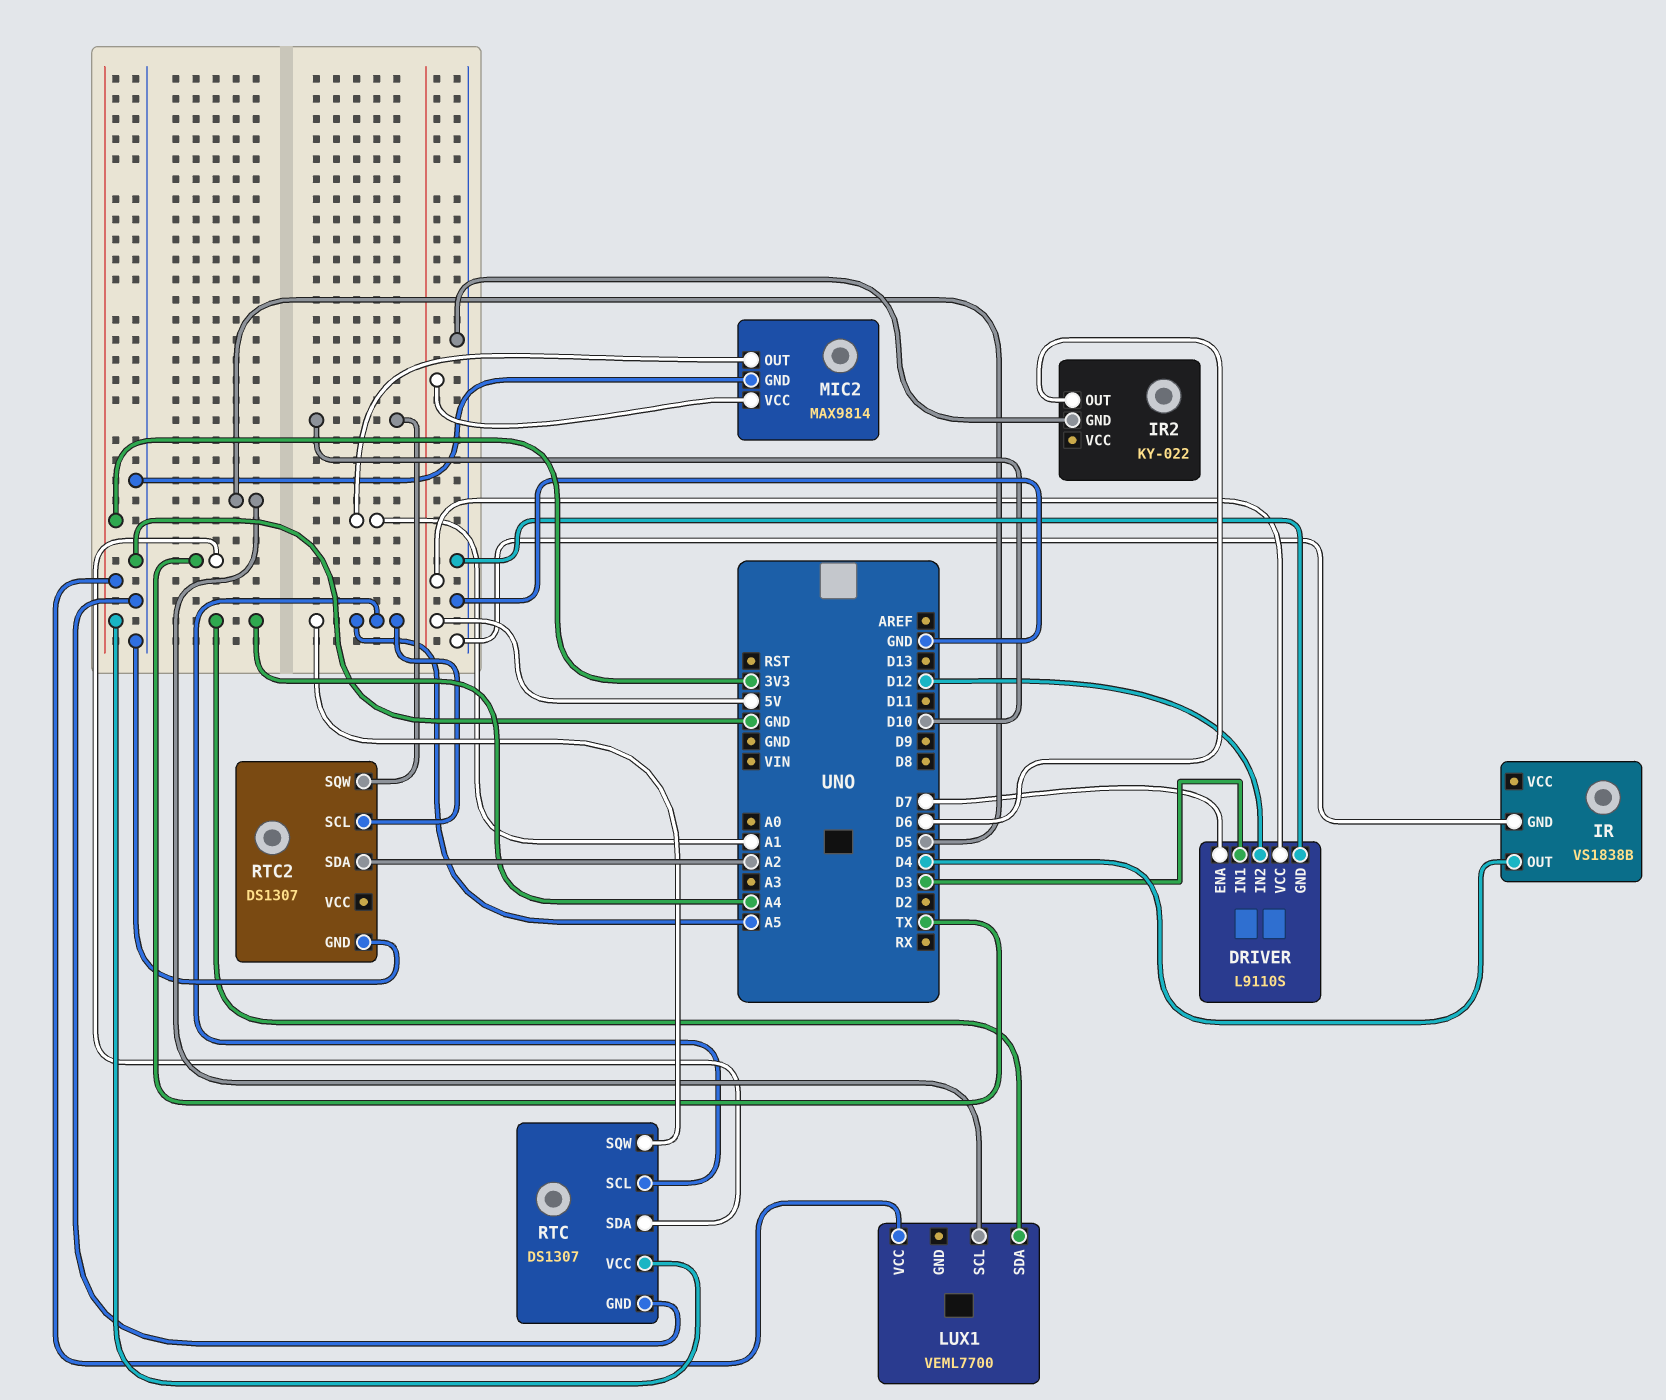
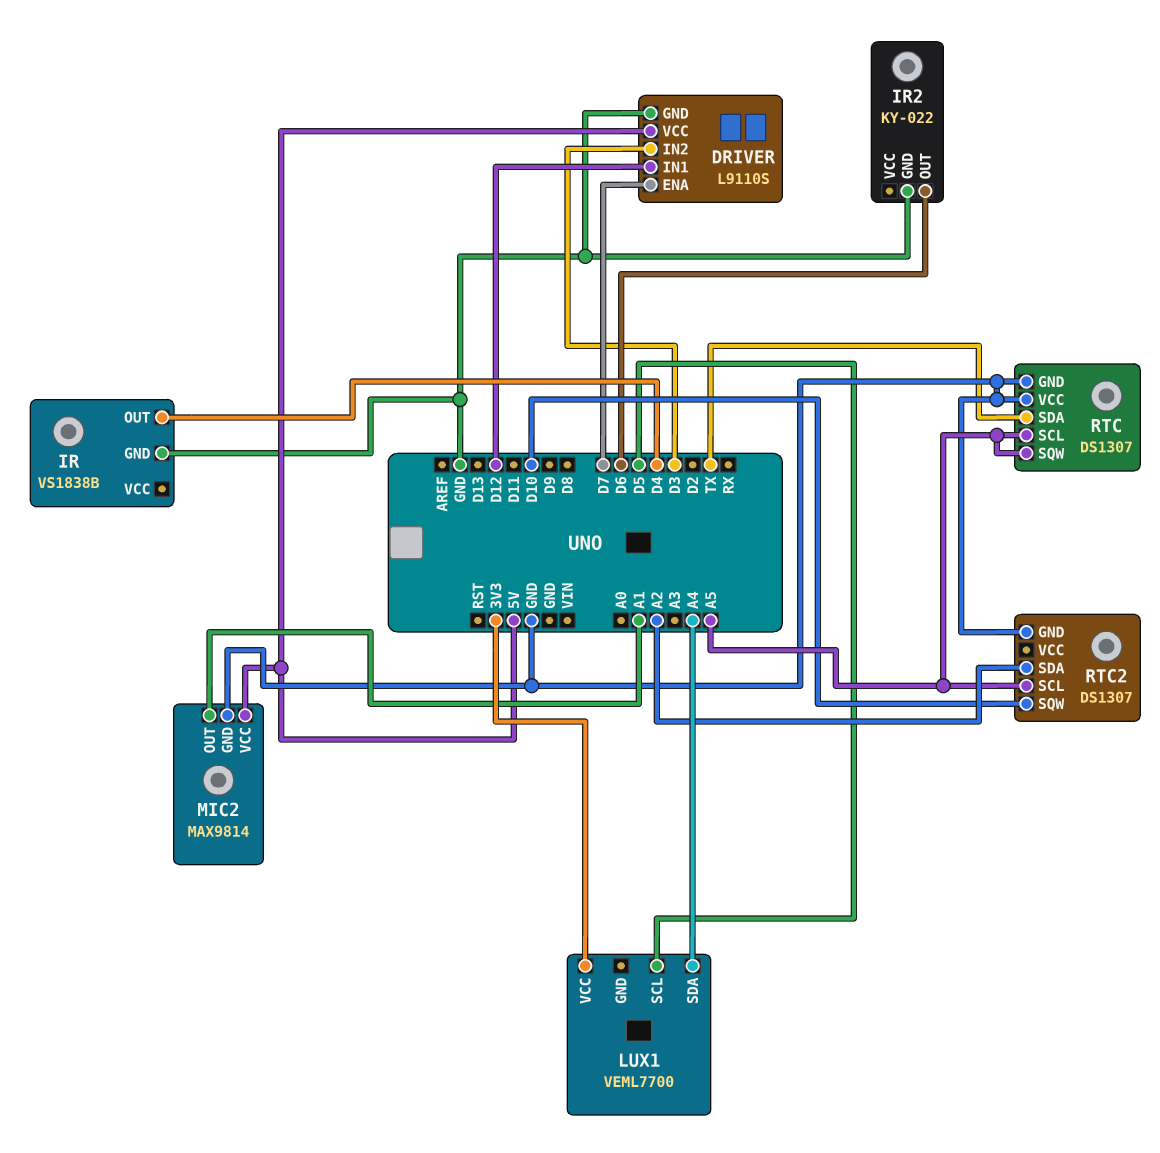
DRIVER pin IN1: D3 -> D12
DRIVER pin IN2: D12 -> D3
RTC pin VCC: 3V3 -> GND

